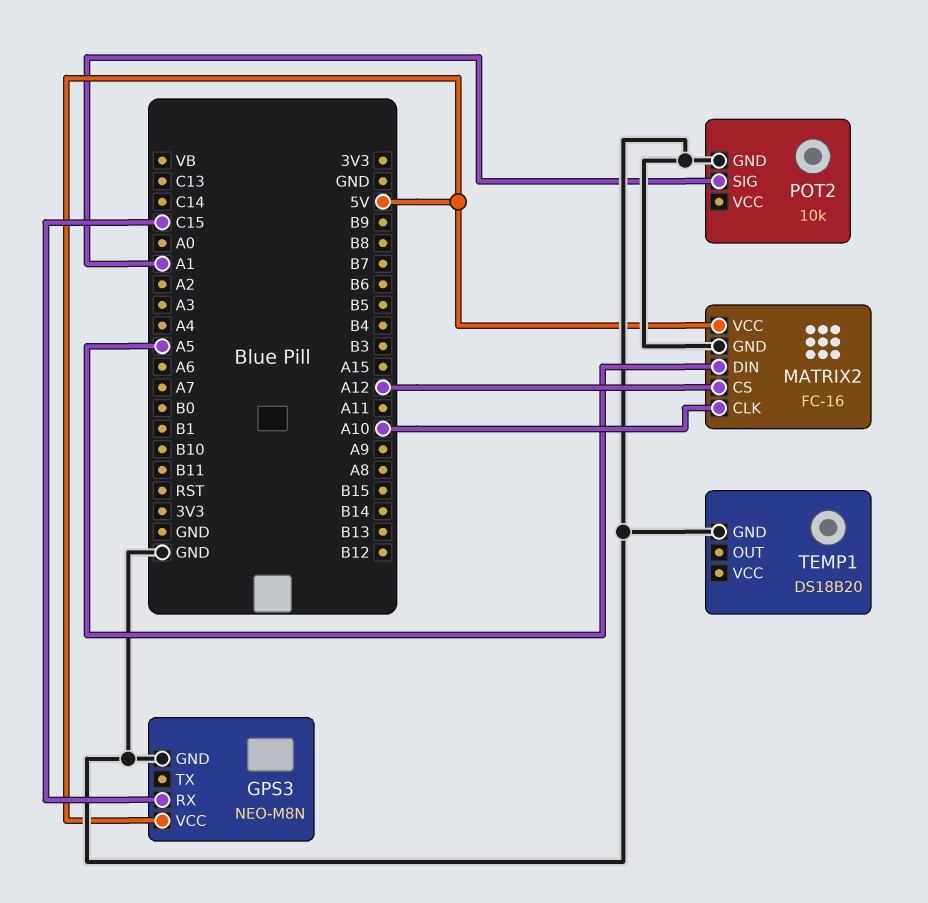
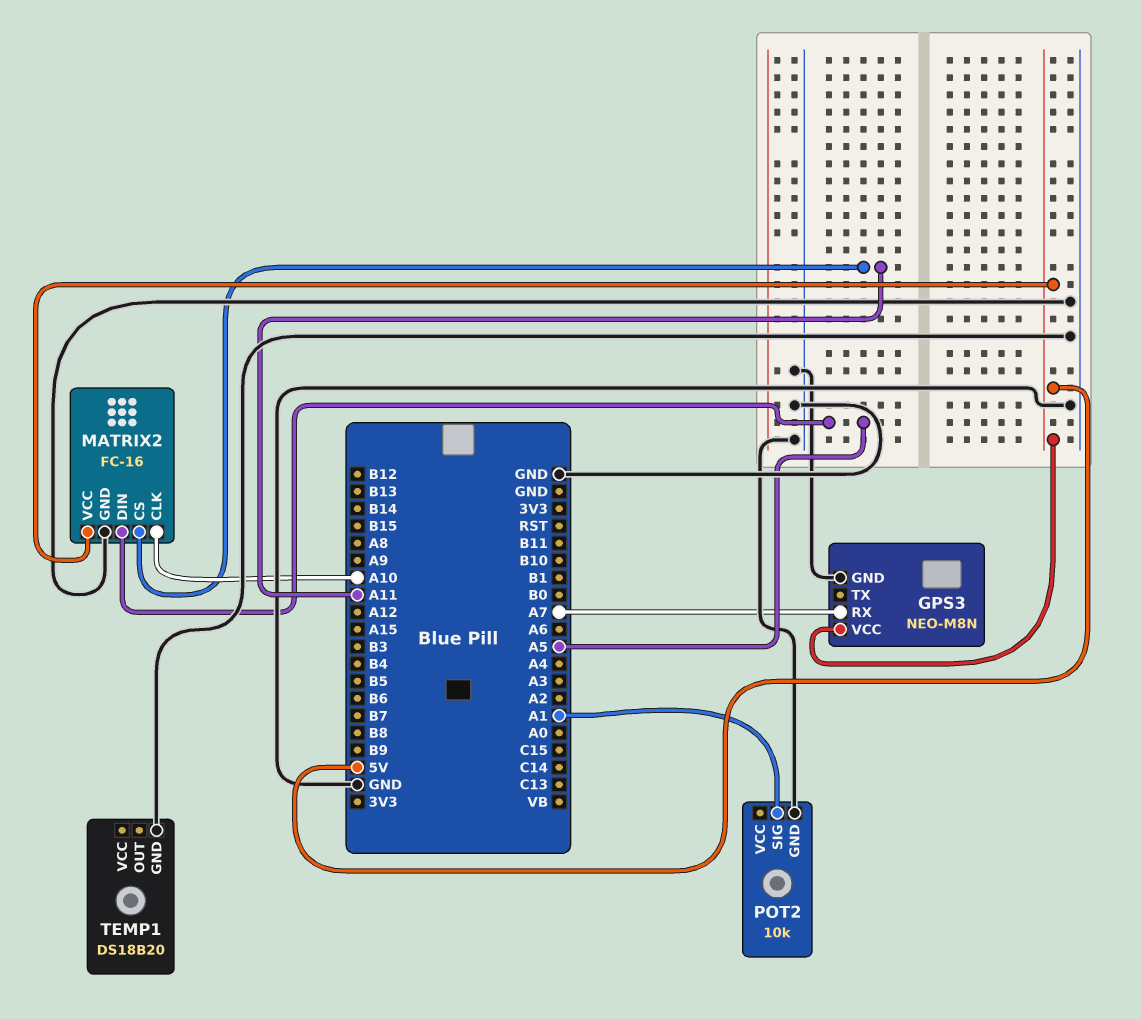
GPS3 pin RX: C15 -> A7
MATRIX2 pin CS: A12 -> A11

